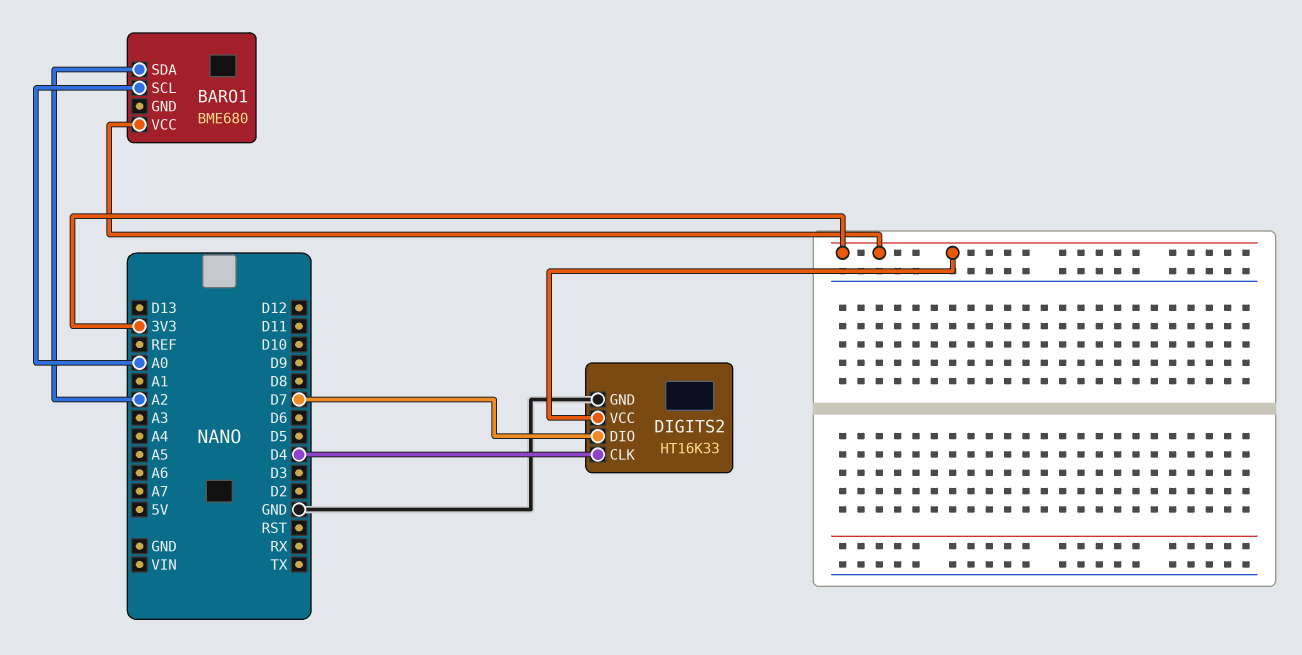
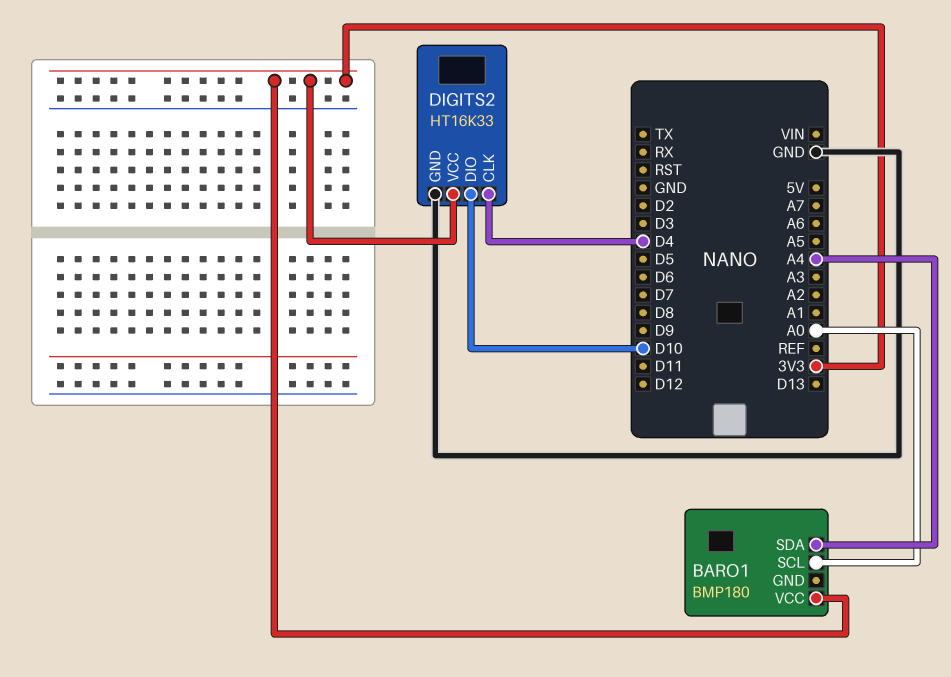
BARO1: BME680 -> BMP180
BARO1 pin SDA: A2 -> A4
DIGITS2 pin DIO: D7 -> D10

